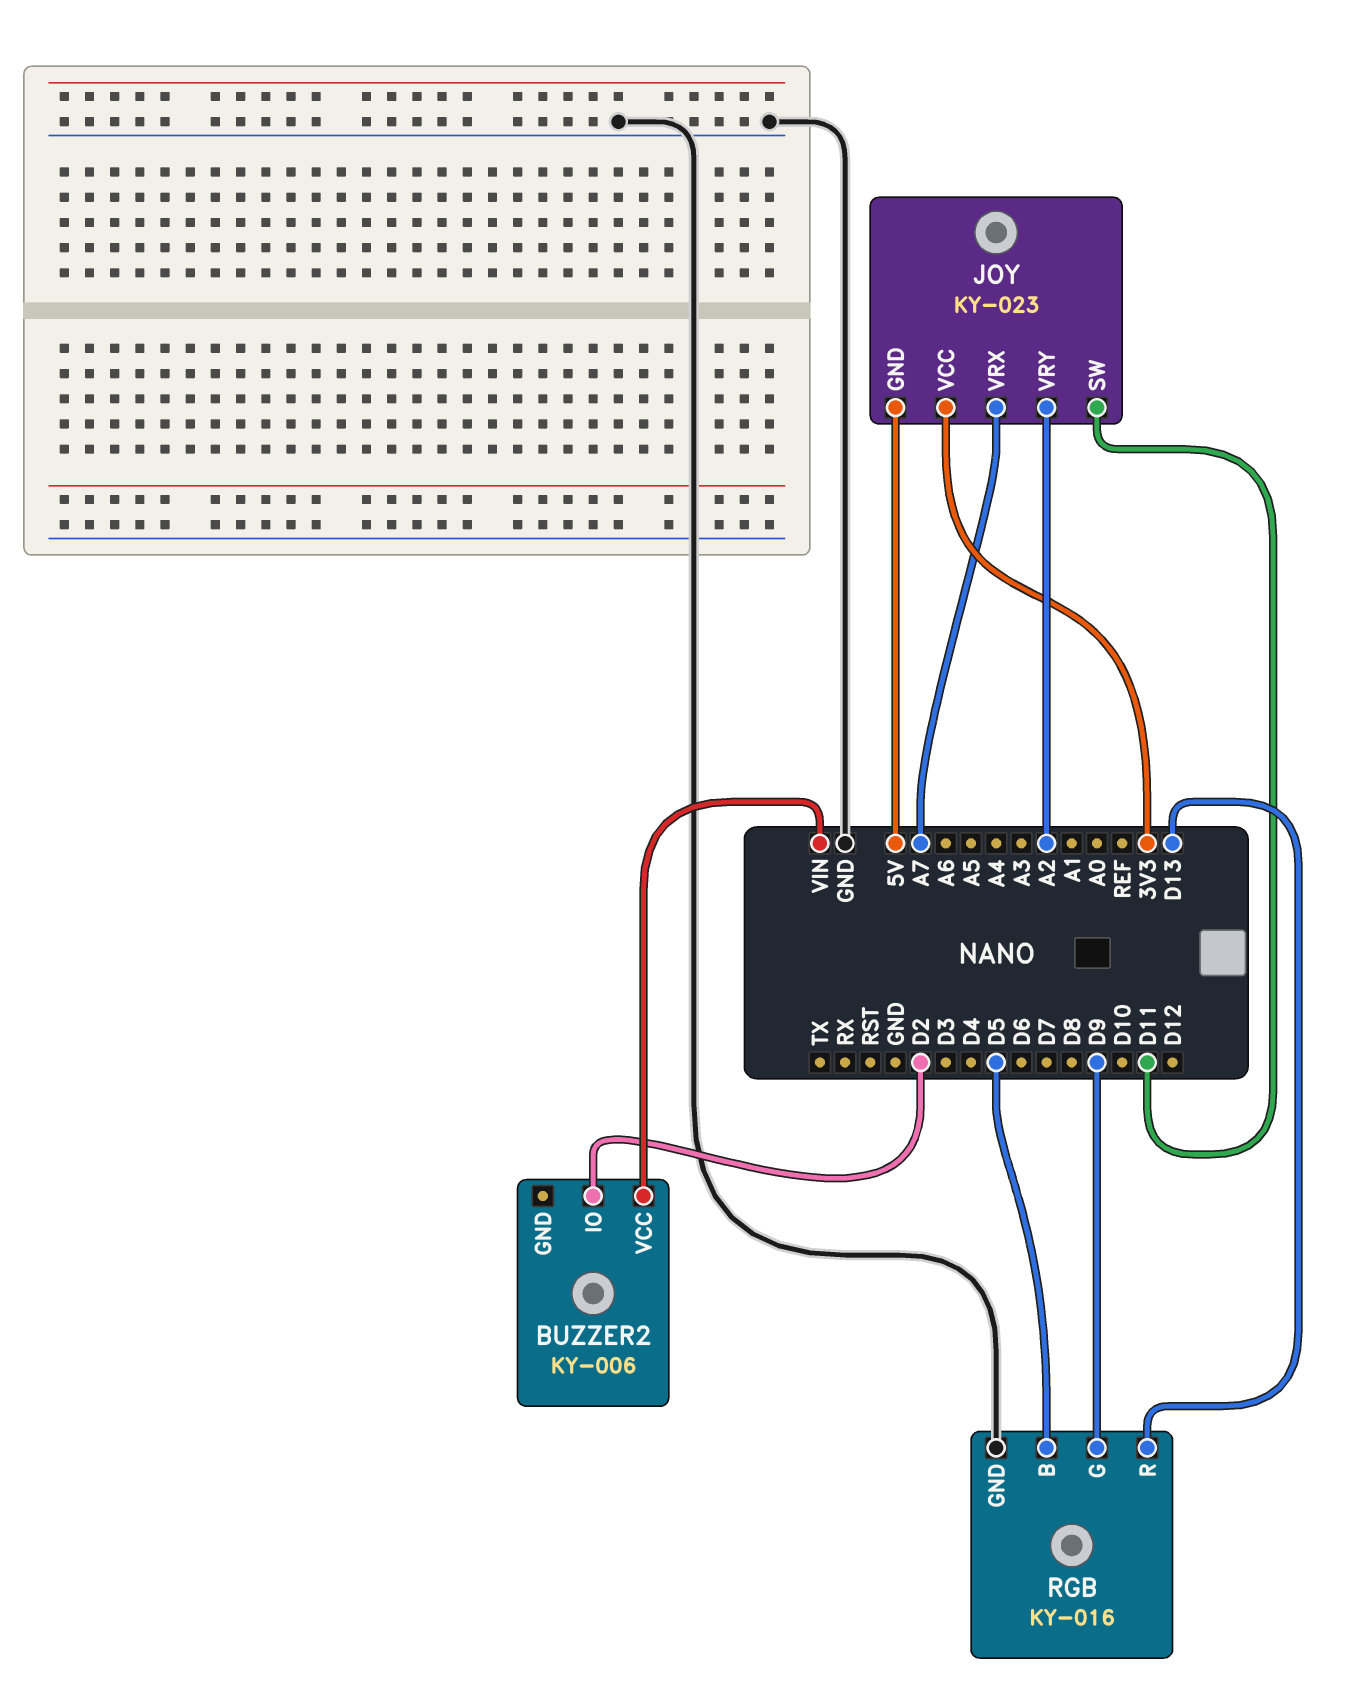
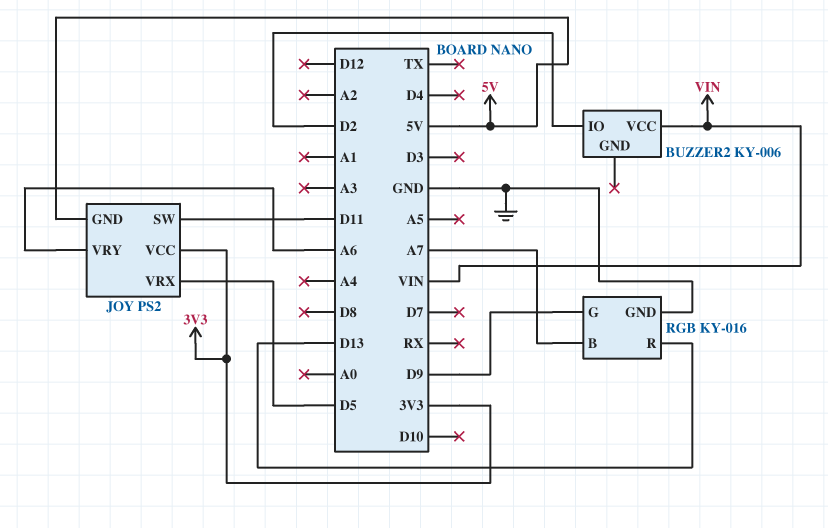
JOY: KY-023 -> PS2
JOY pin VRX: A7 -> D5
JOY pin VRY: A2 -> A6
RGB pin B: D5 -> A7

